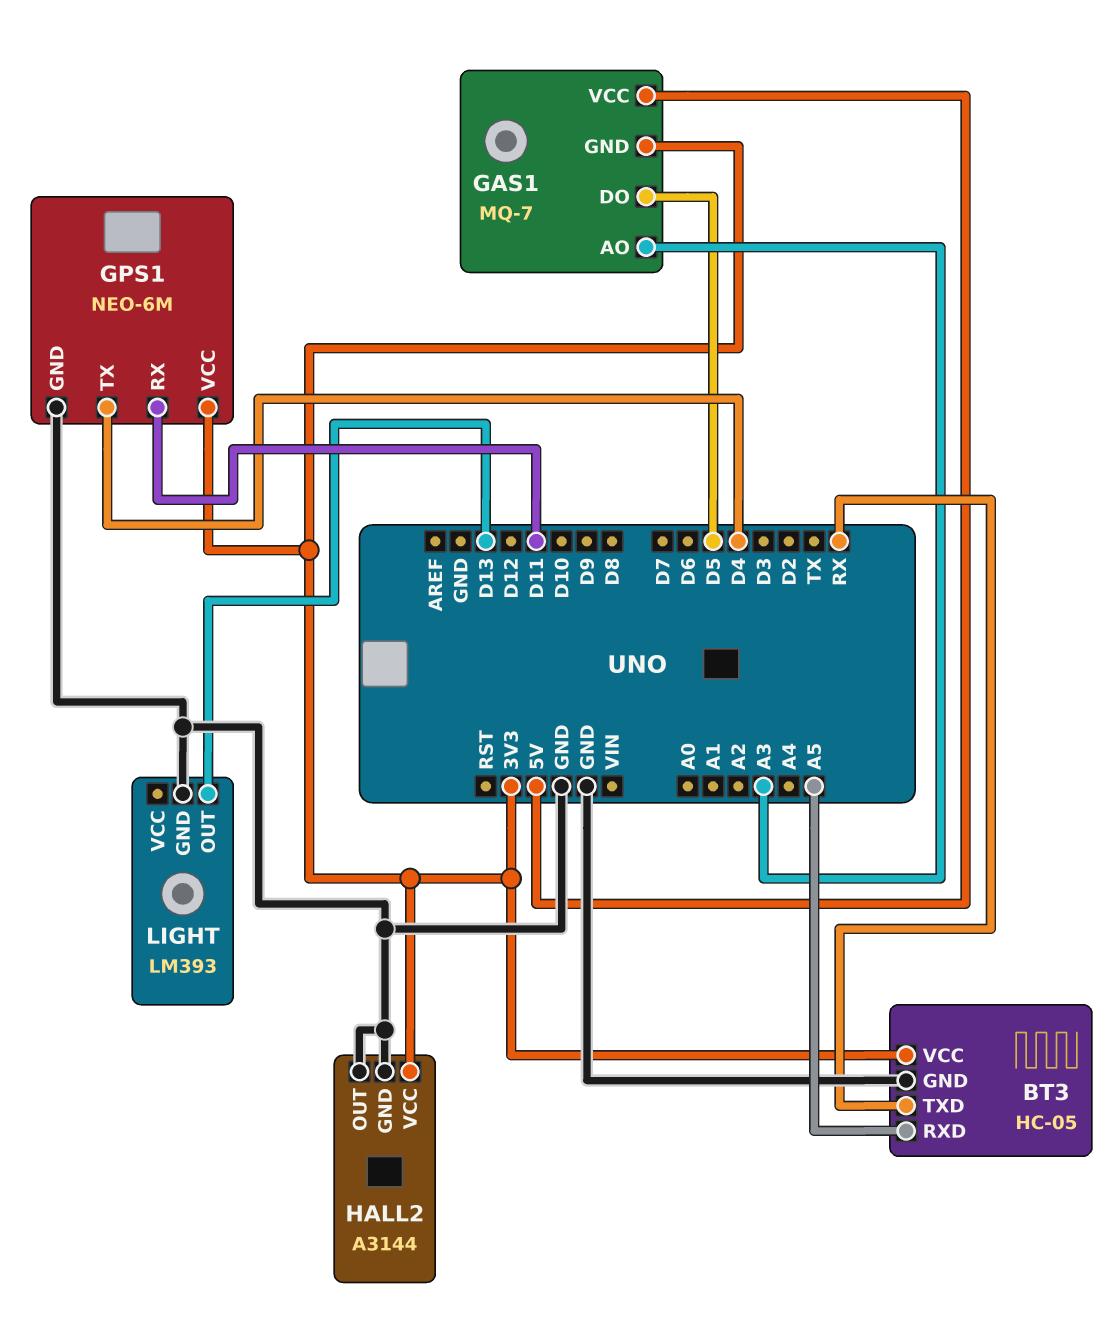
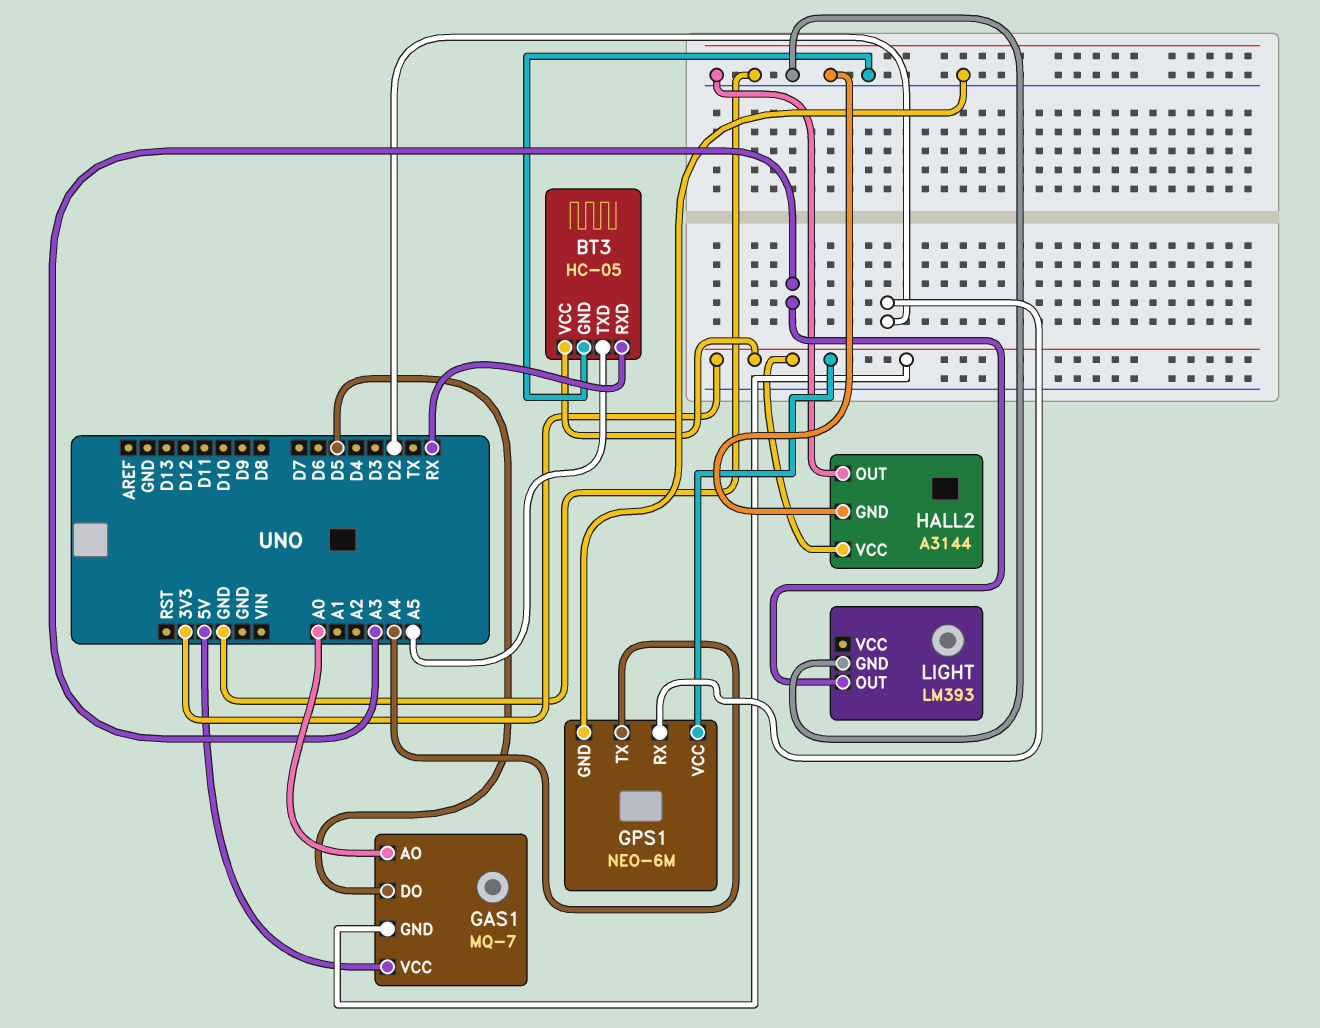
BT3 pin RXD: A5 -> RX
BT3 pin TXD: RX -> A5
GAS1 pin AO: A3 -> A0
GPS1 pin RX: D11 -> D2
GPS1 pin TX: D4 -> A4
LIGHT pin OUT: D13 -> A3

